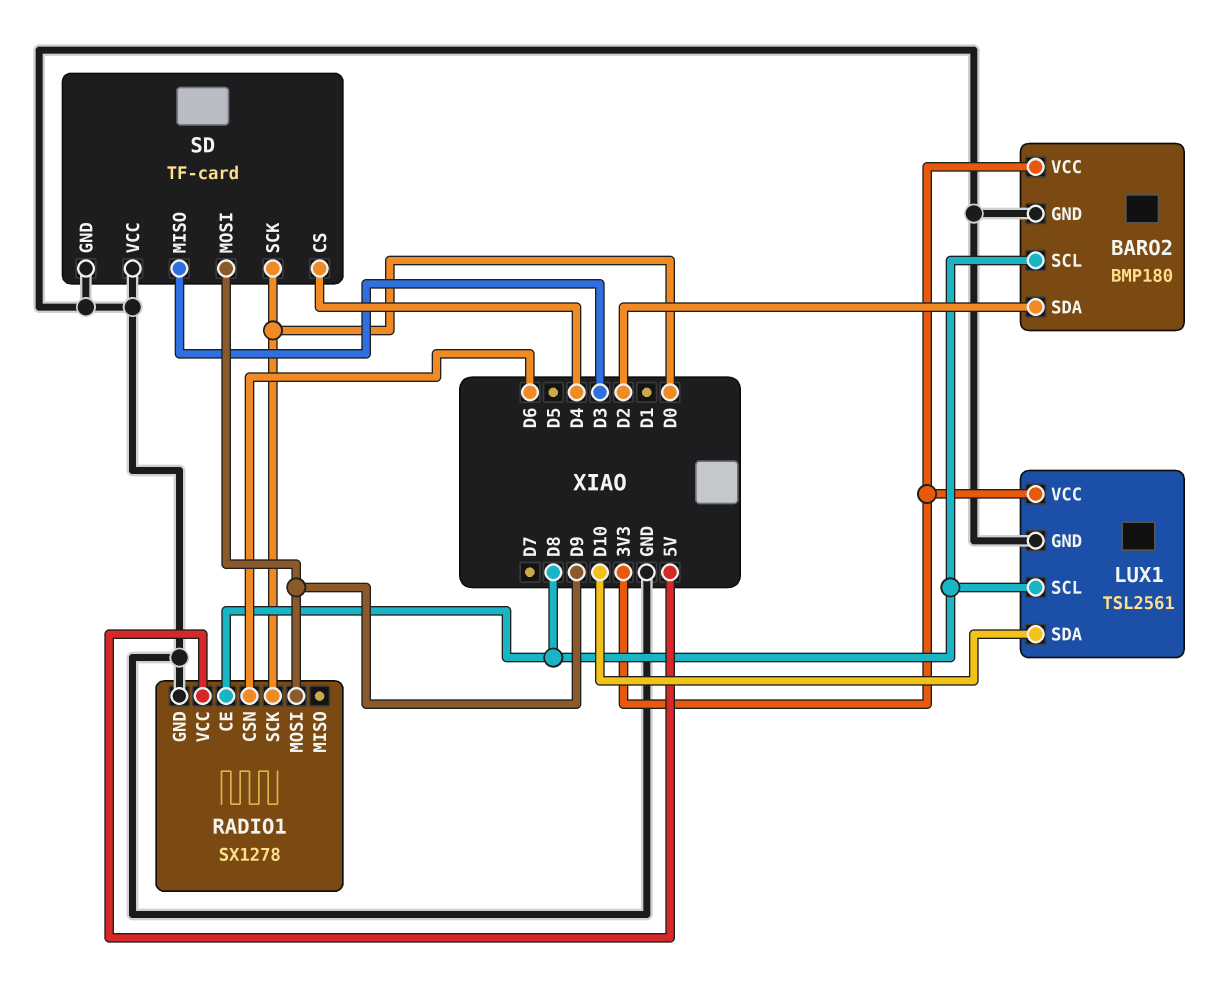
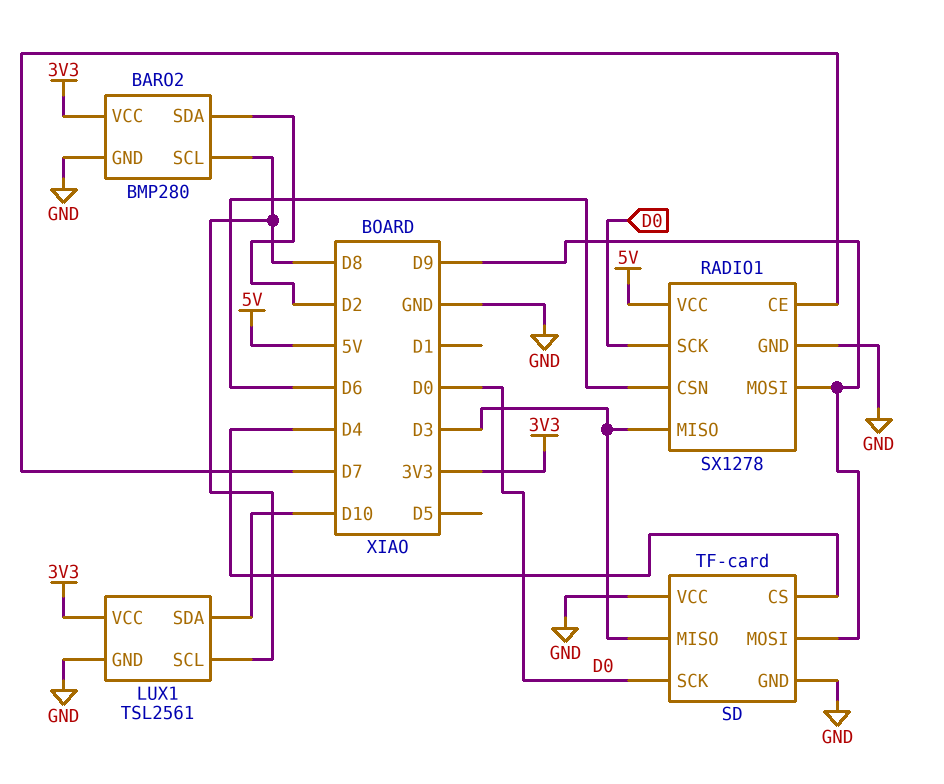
BARO2: BMP180 -> BMP280
RADIO1 pin CE: D8 -> D7
RADIO1 pin MISO: none -> D3

